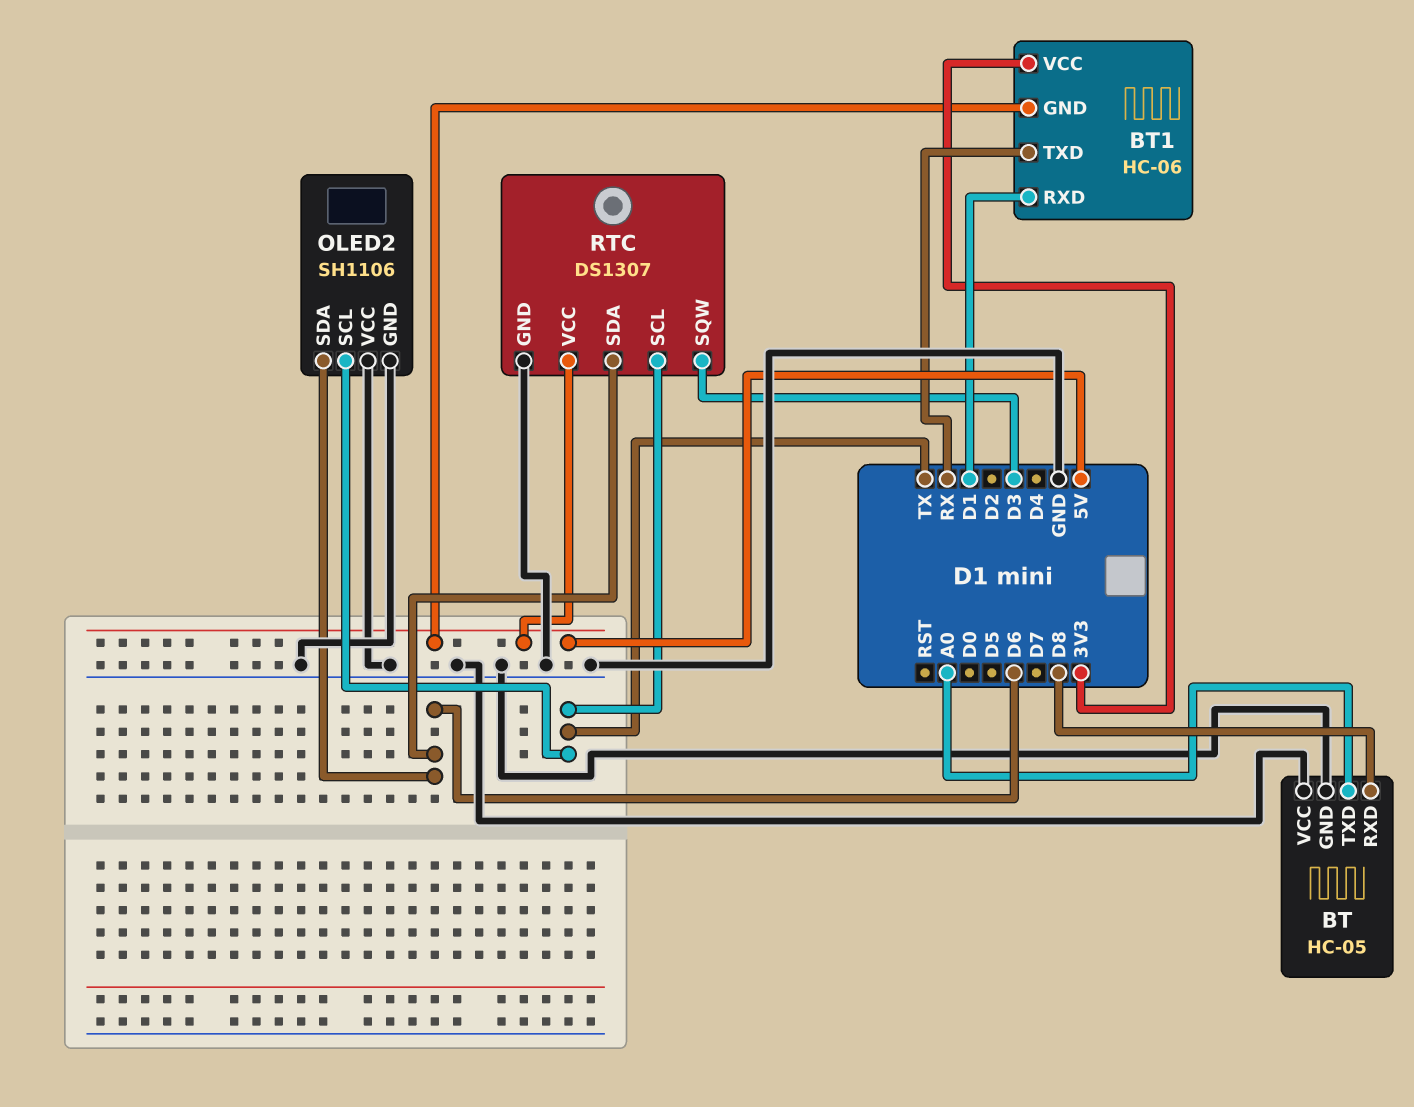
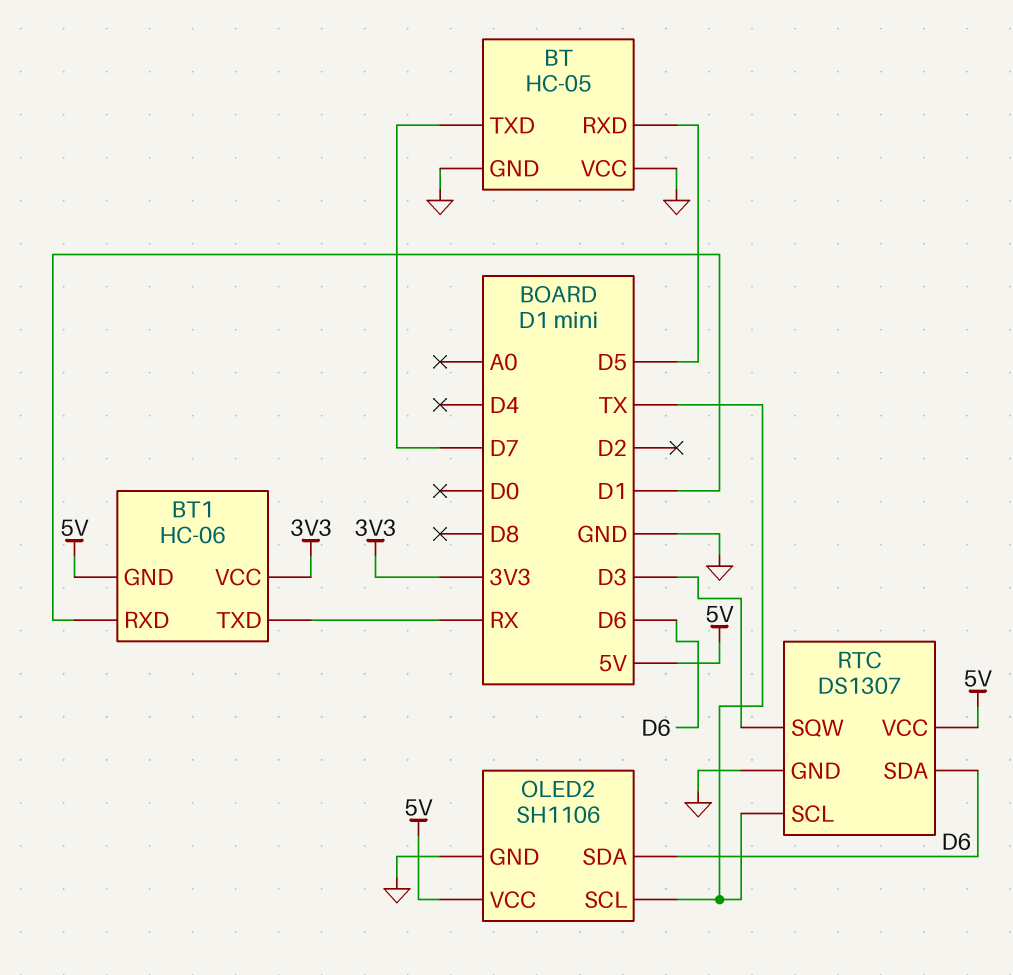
BT pin RXD: D8 -> D5
BT pin TXD: A0 -> D7
OLED2 pin VCC: GND -> 5V

